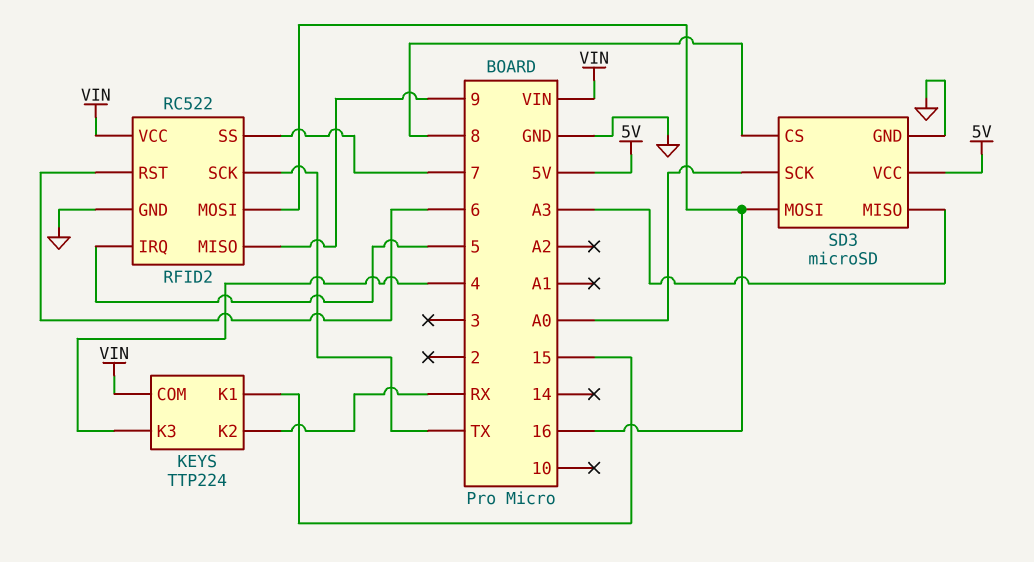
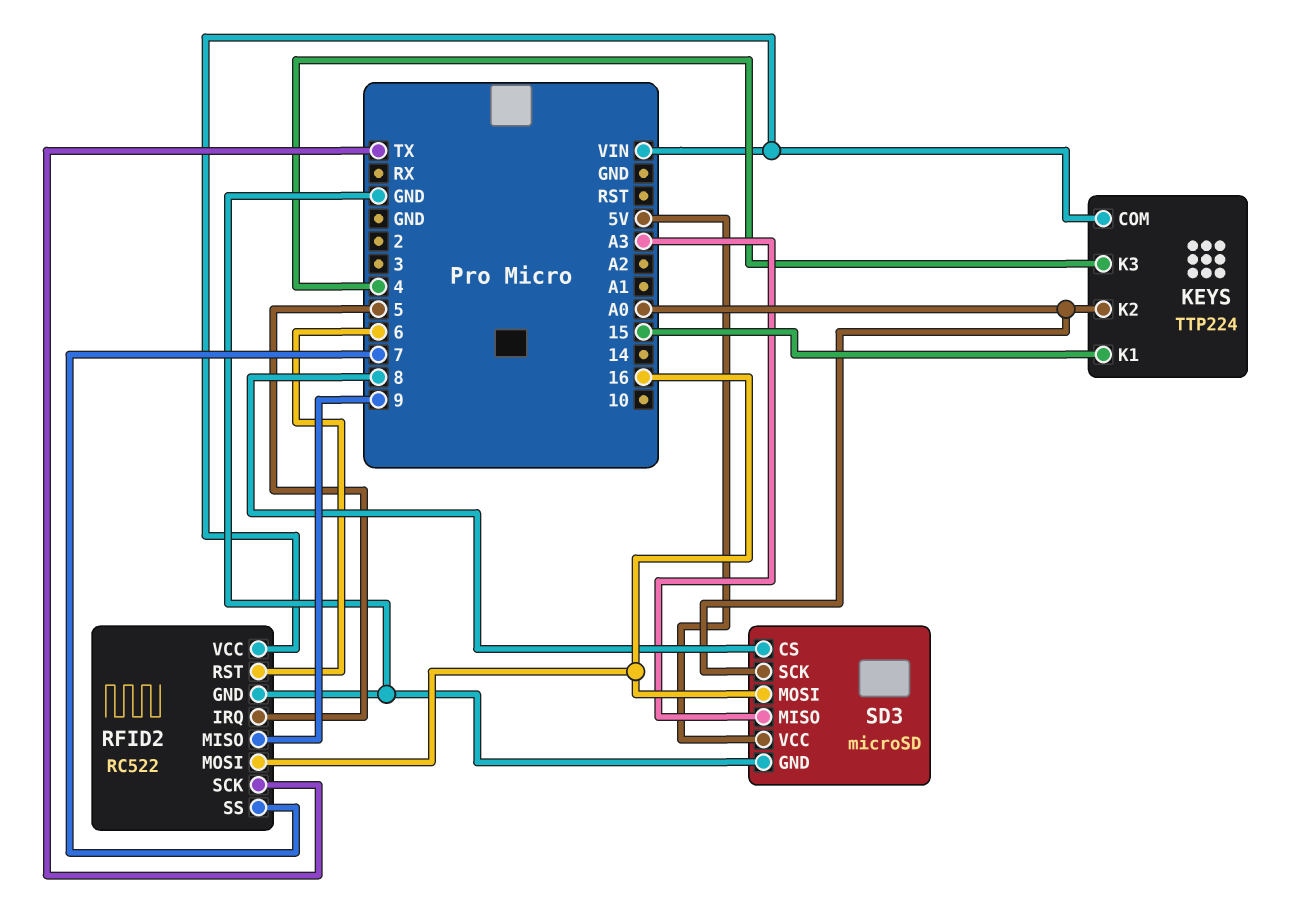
KEYS pin K2: RX -> A0

